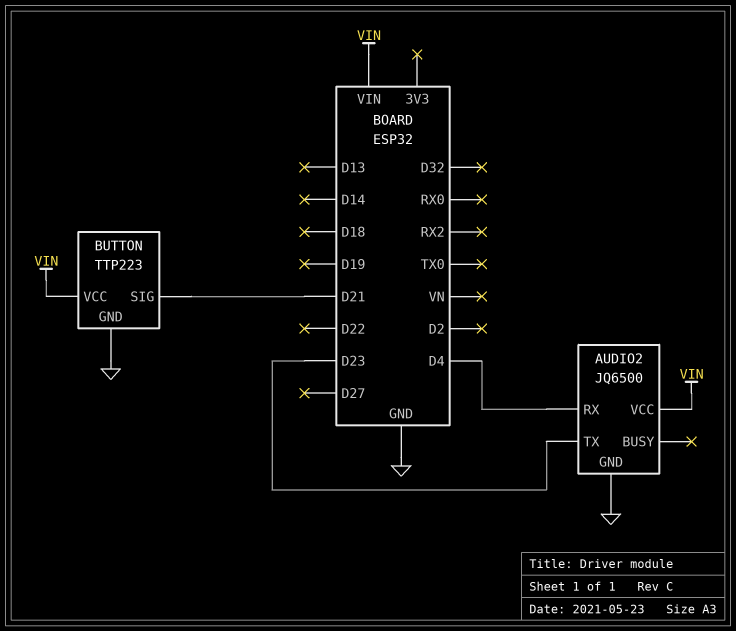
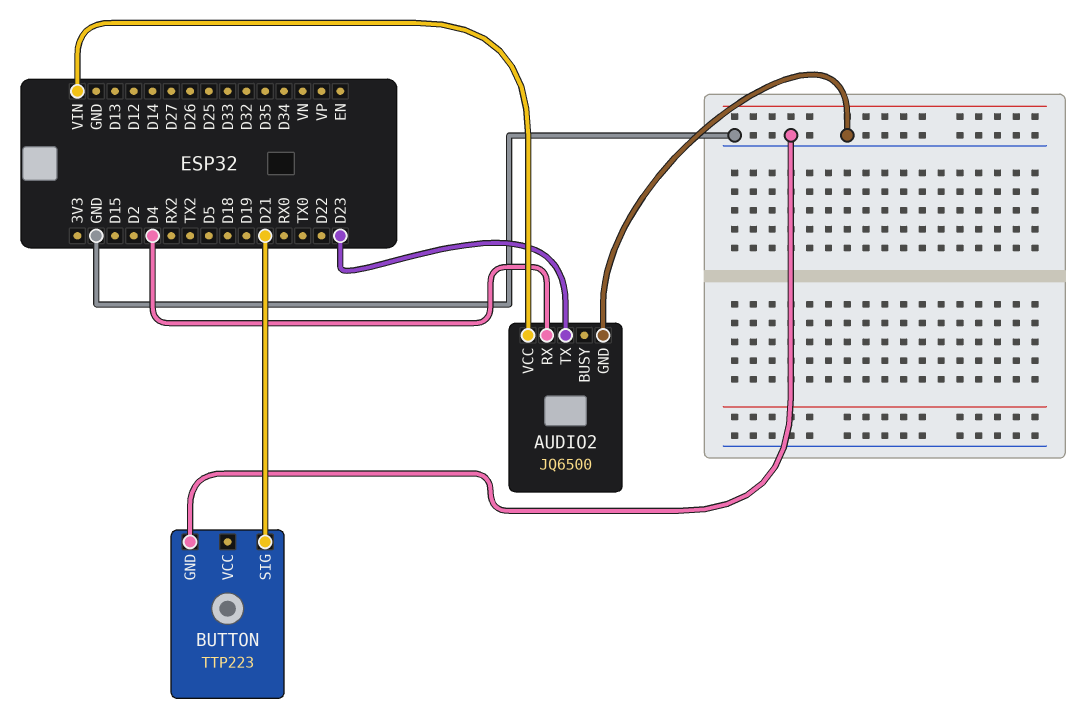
BUTTON pin VCC: VIN -> none

